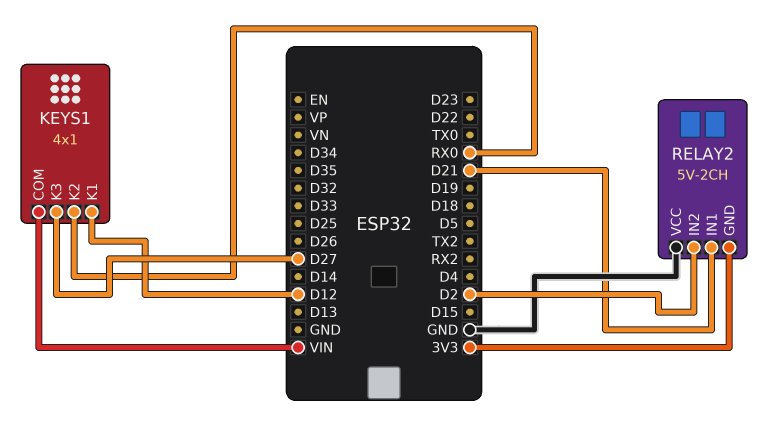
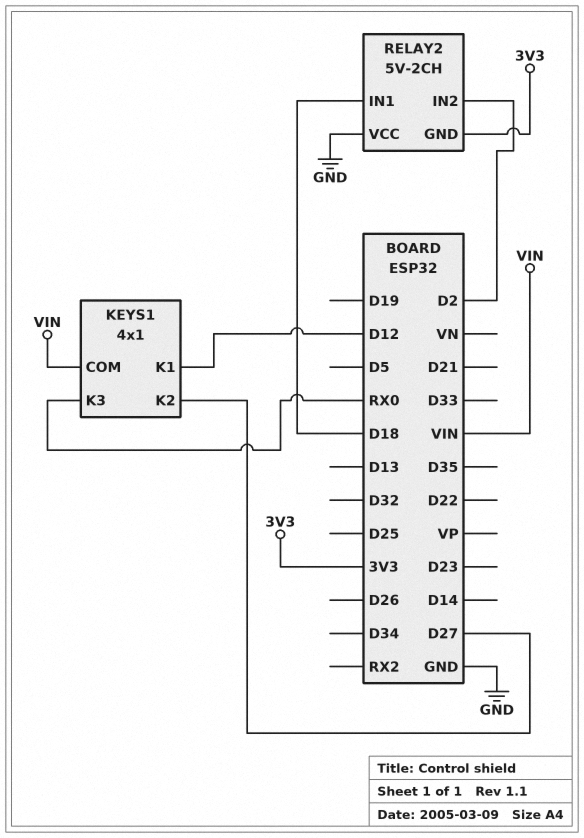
KEYS1 pin K2: RX0 -> D27
KEYS1 pin K3: D27 -> RX0
RELAY2 pin IN1: D21 -> D18

